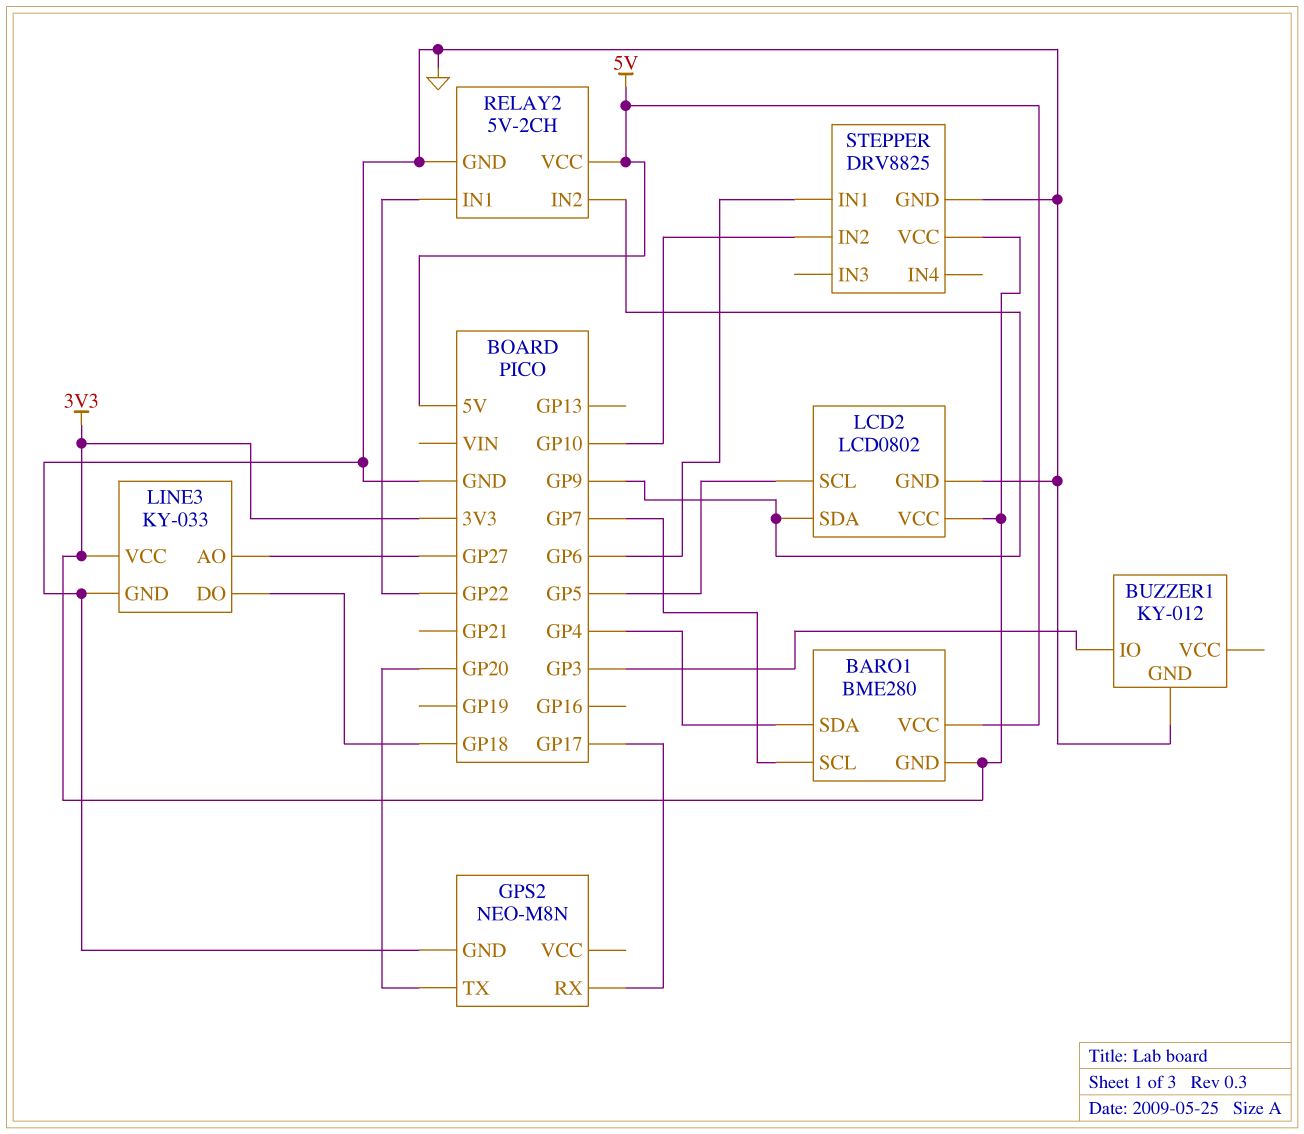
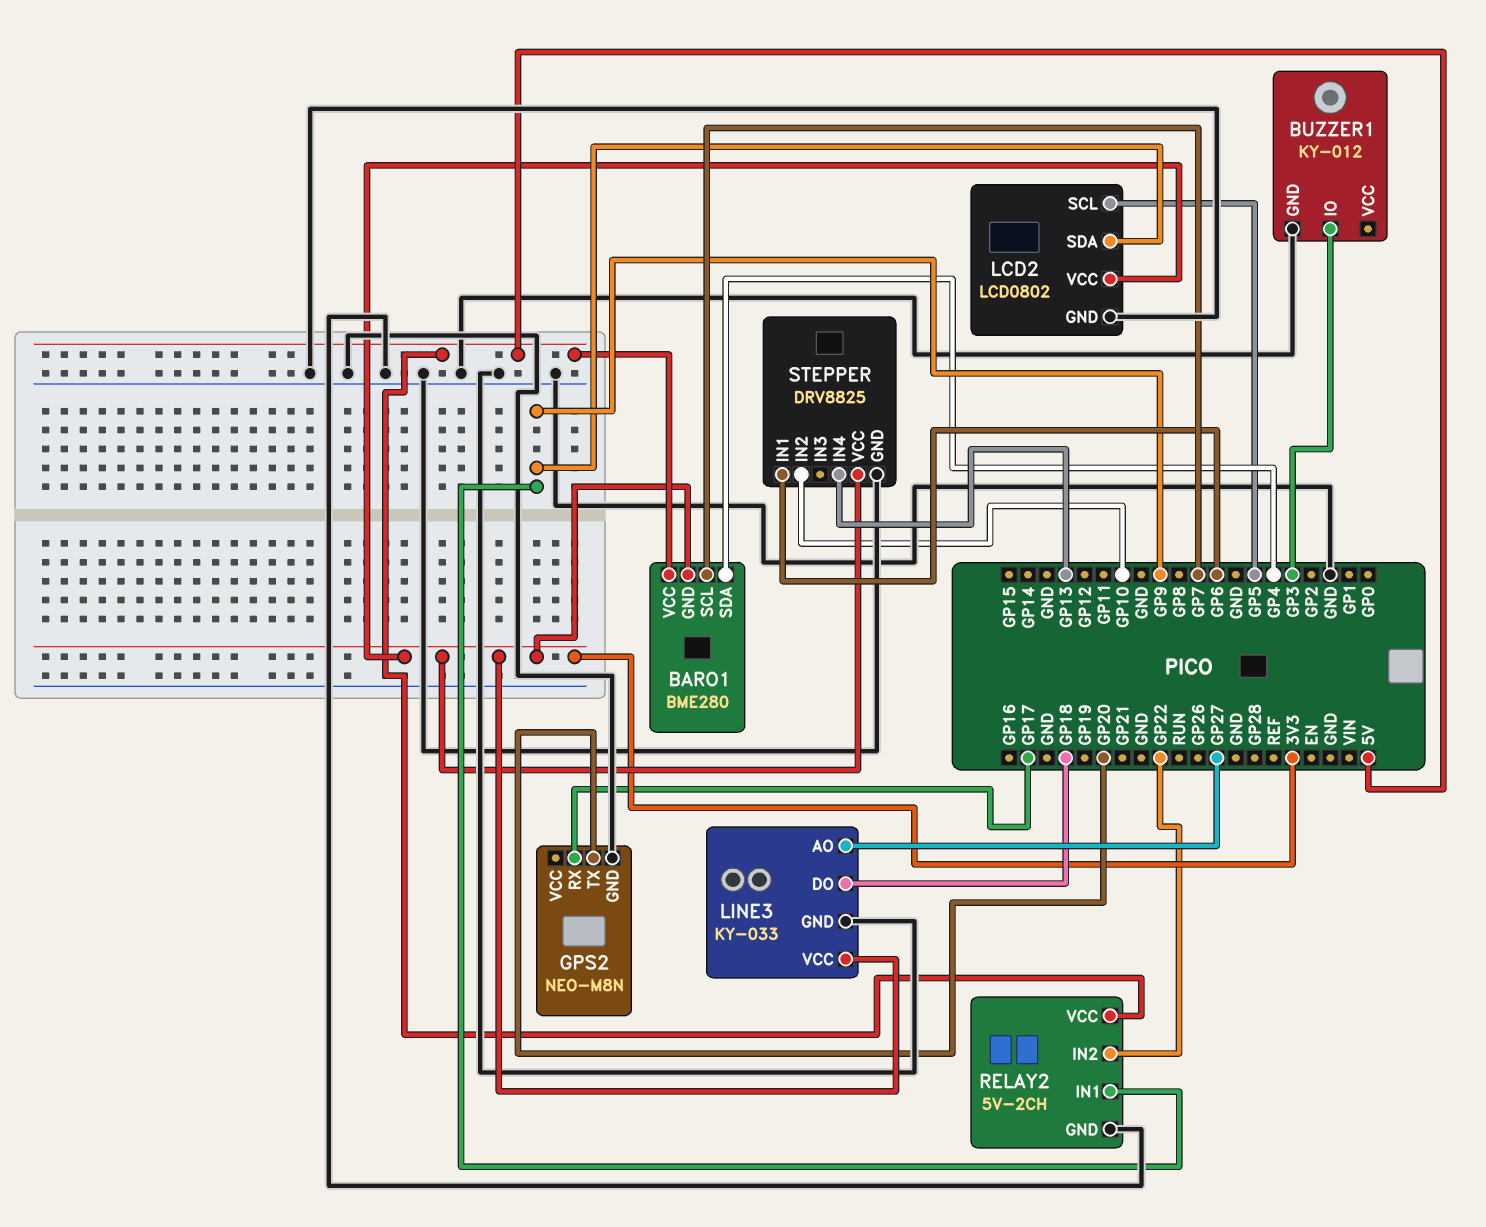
RELAY2 pin IN1: GP22 -> GP9
RELAY2 pin IN2: GP9 -> GP22
STEPPER pin IN4: none -> GP13

